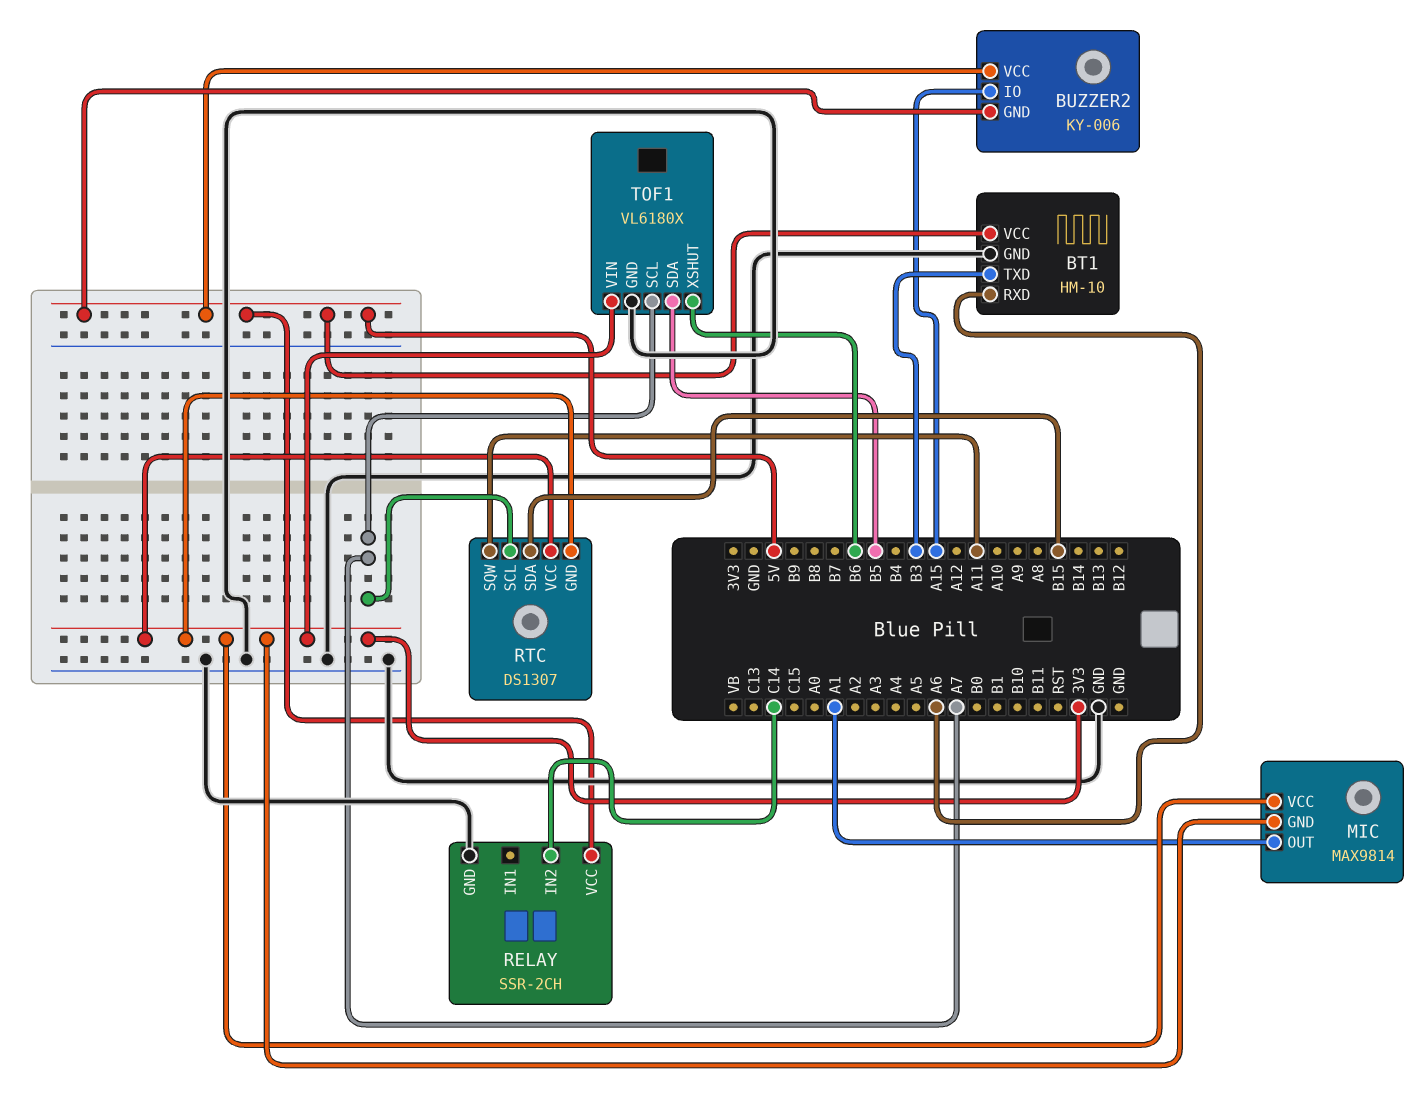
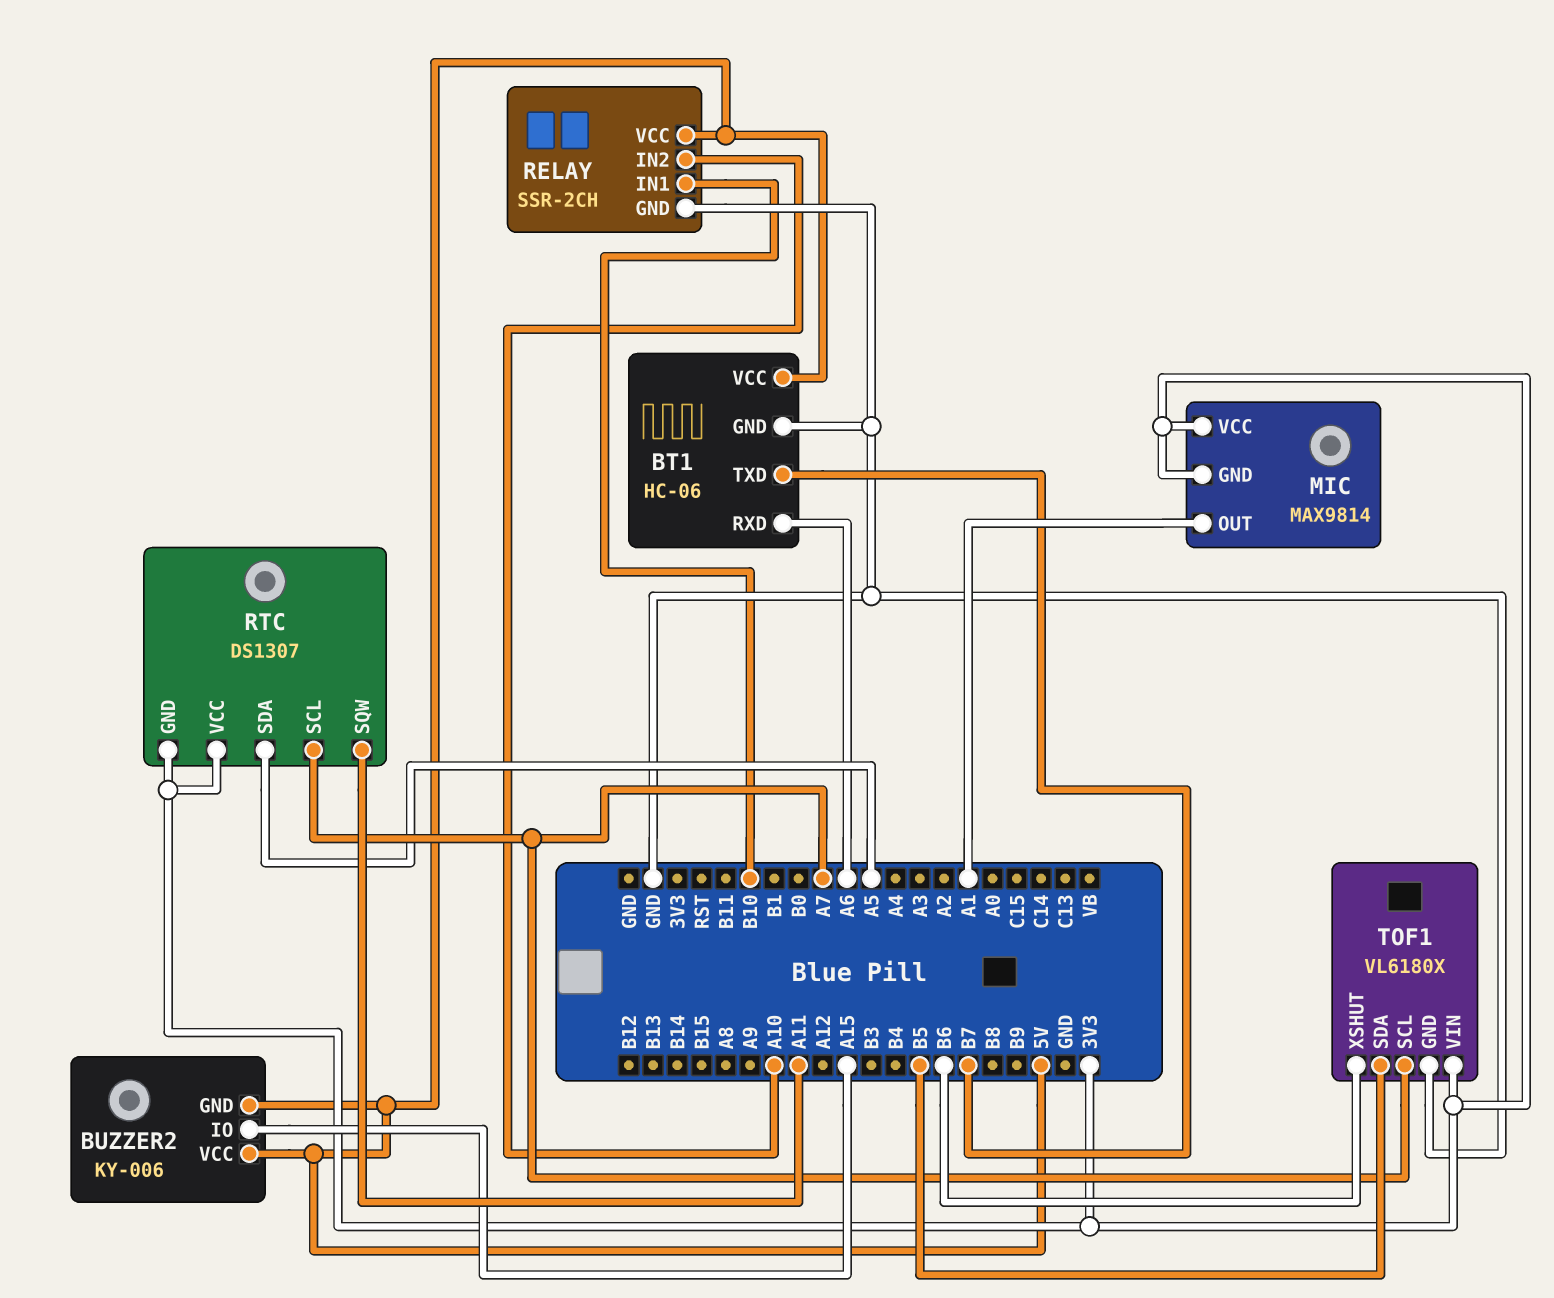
BT1: HM-10 -> HC-06
BT1 pin TXD: B3 -> B7
RELAY pin IN1: none -> B10
RELAY pin IN2: C14 -> A10
RTC pin SDA: B15 -> A5

